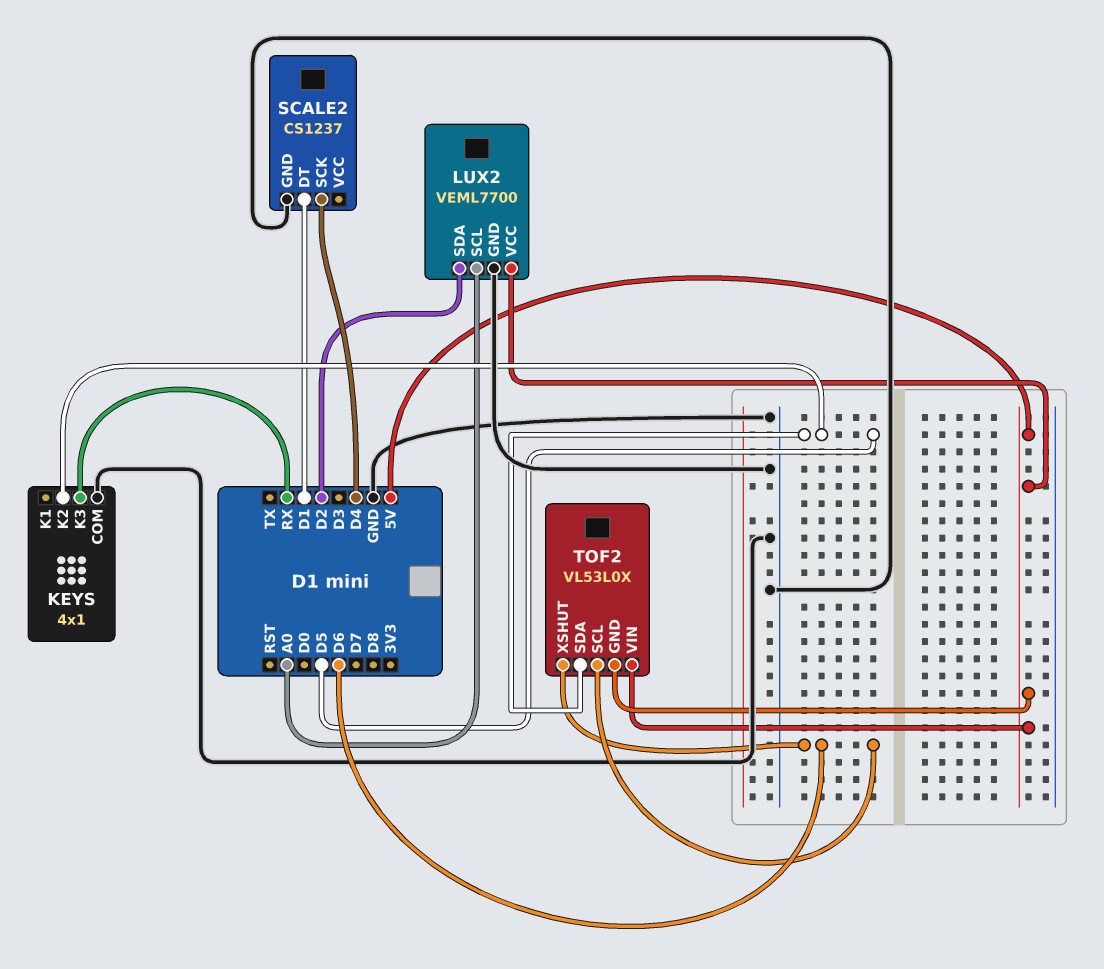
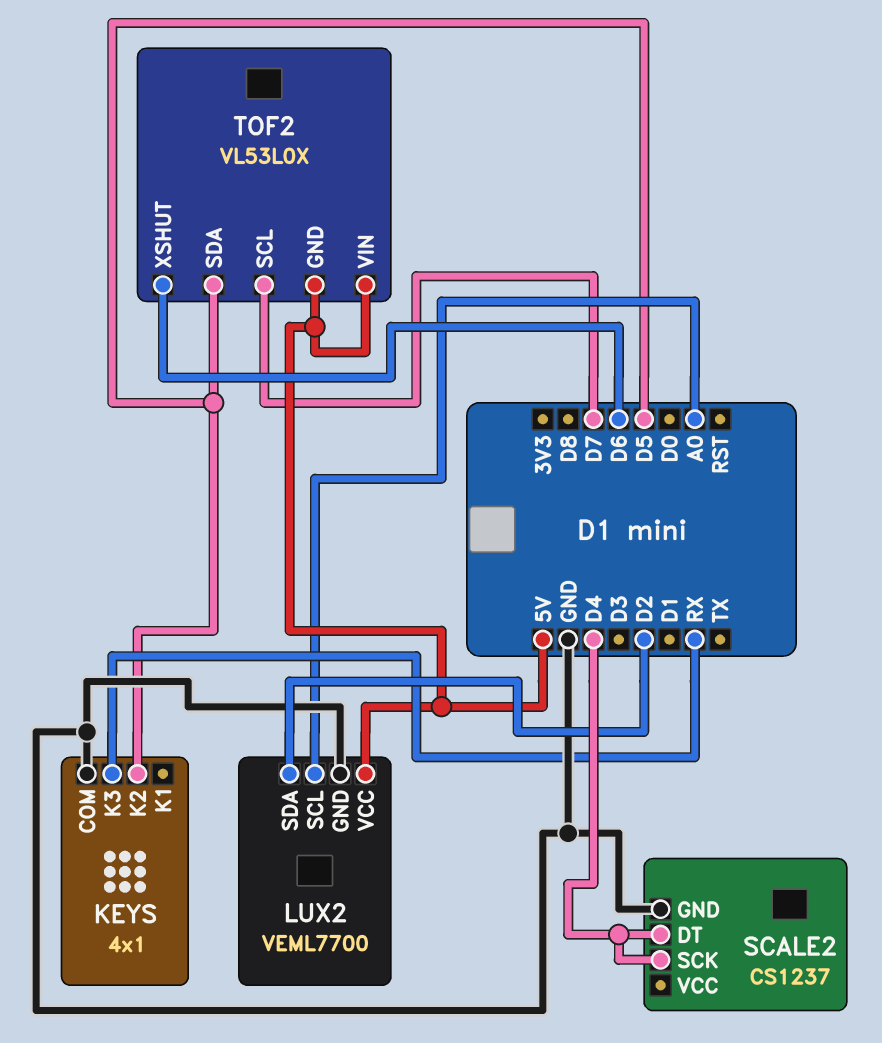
SCALE2 pin DT: D1 -> D4
TOF2 pin SCL: D6 -> D7

